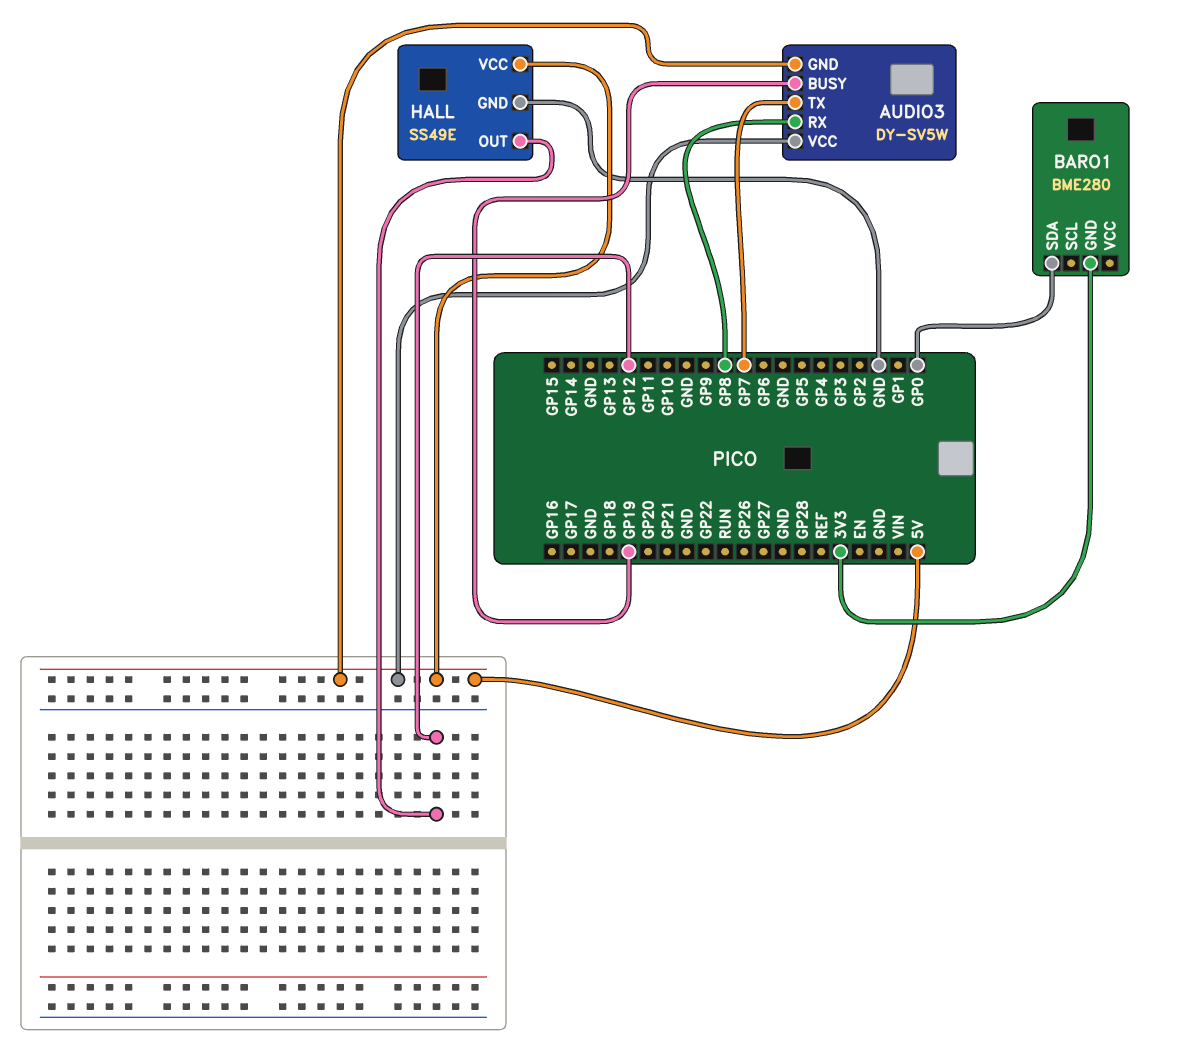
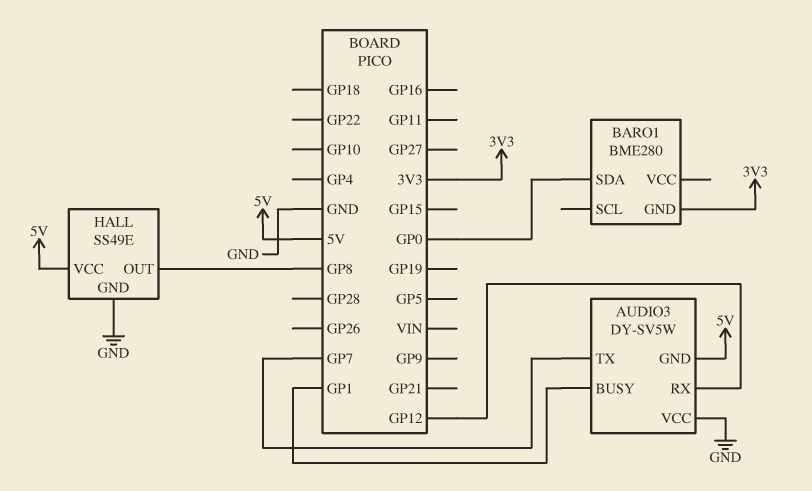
AUDIO3 pin BUSY: GP19 -> GP1
AUDIO3 pin RX: GP8 -> GP12
AUDIO3 pin VCC: 5V -> GND
HALL pin OUT: GP12 -> GP8

